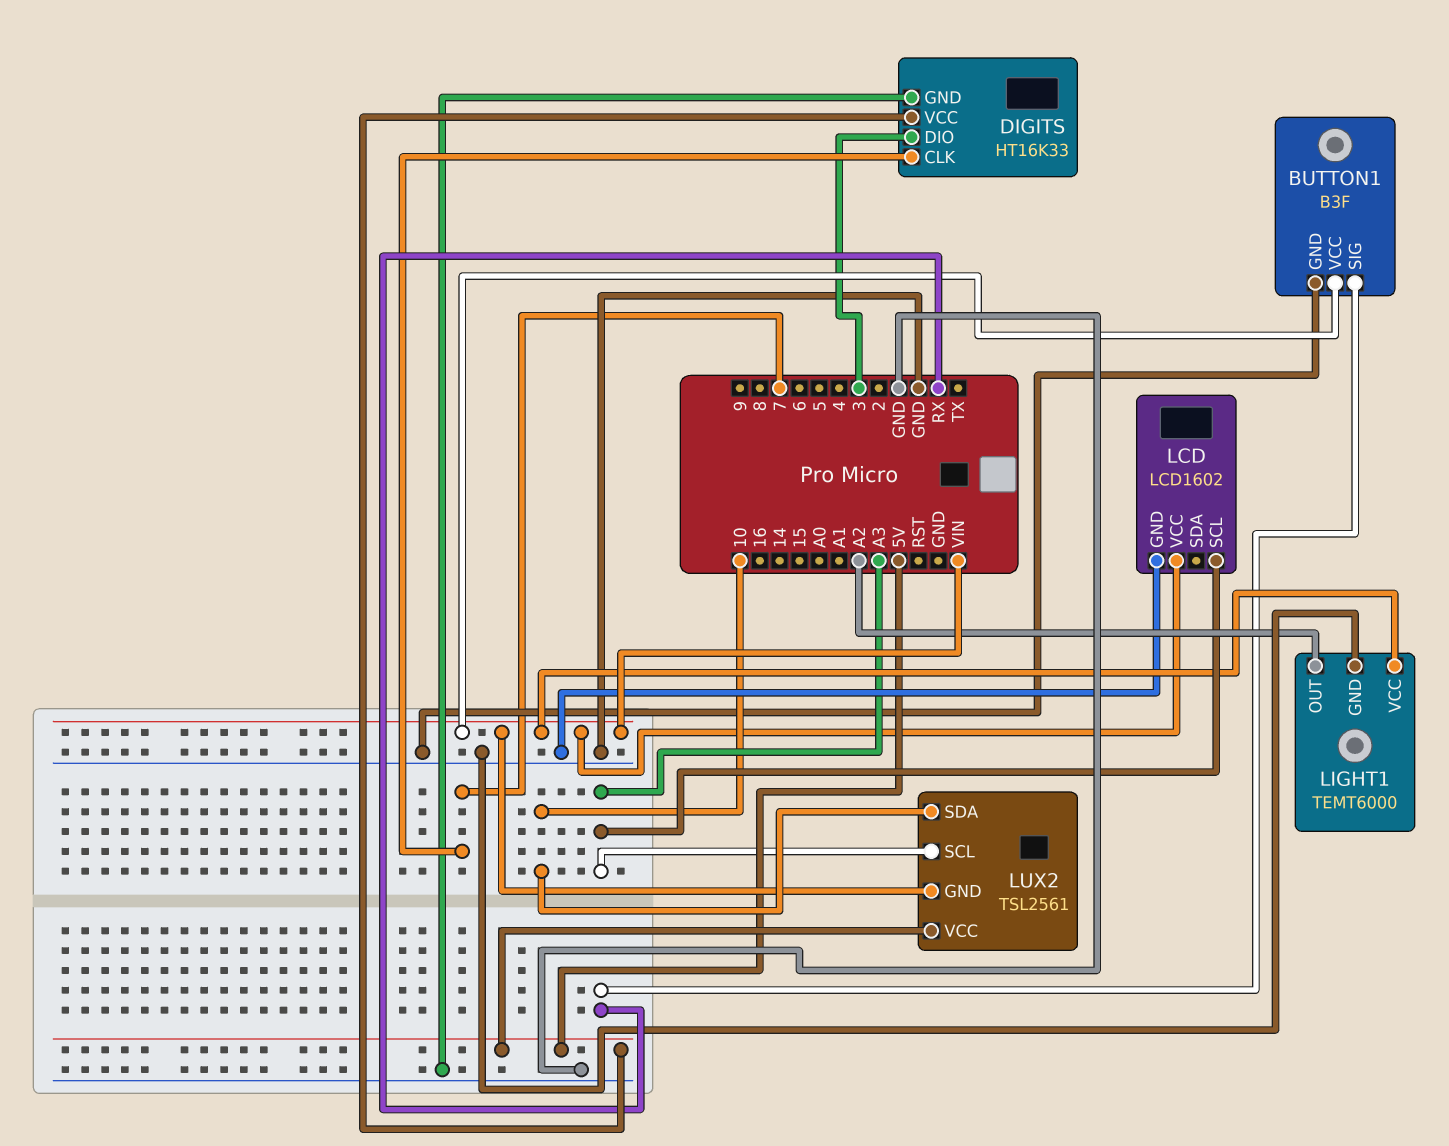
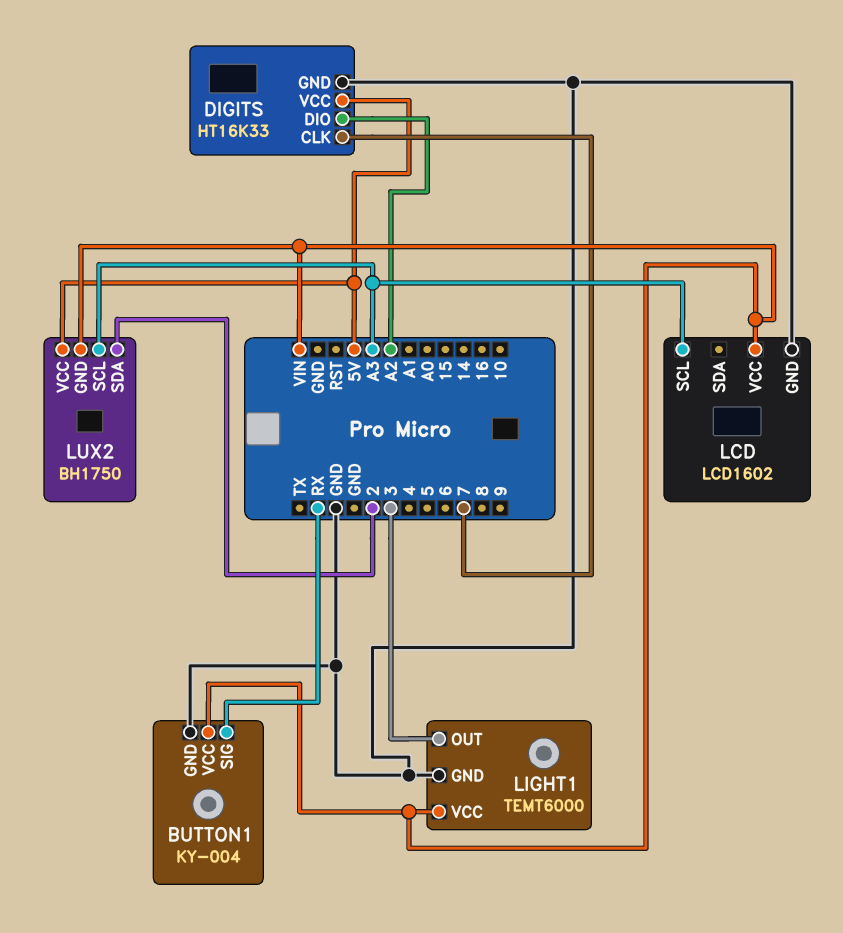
BUTTON1: B3F -> KY-004
DIGITS pin DIO: 3 -> A2
LIGHT1 pin OUT: A2 -> 3
LUX2: TSL2561 -> BH1750
LUX2 pin SDA: 10 -> 2

